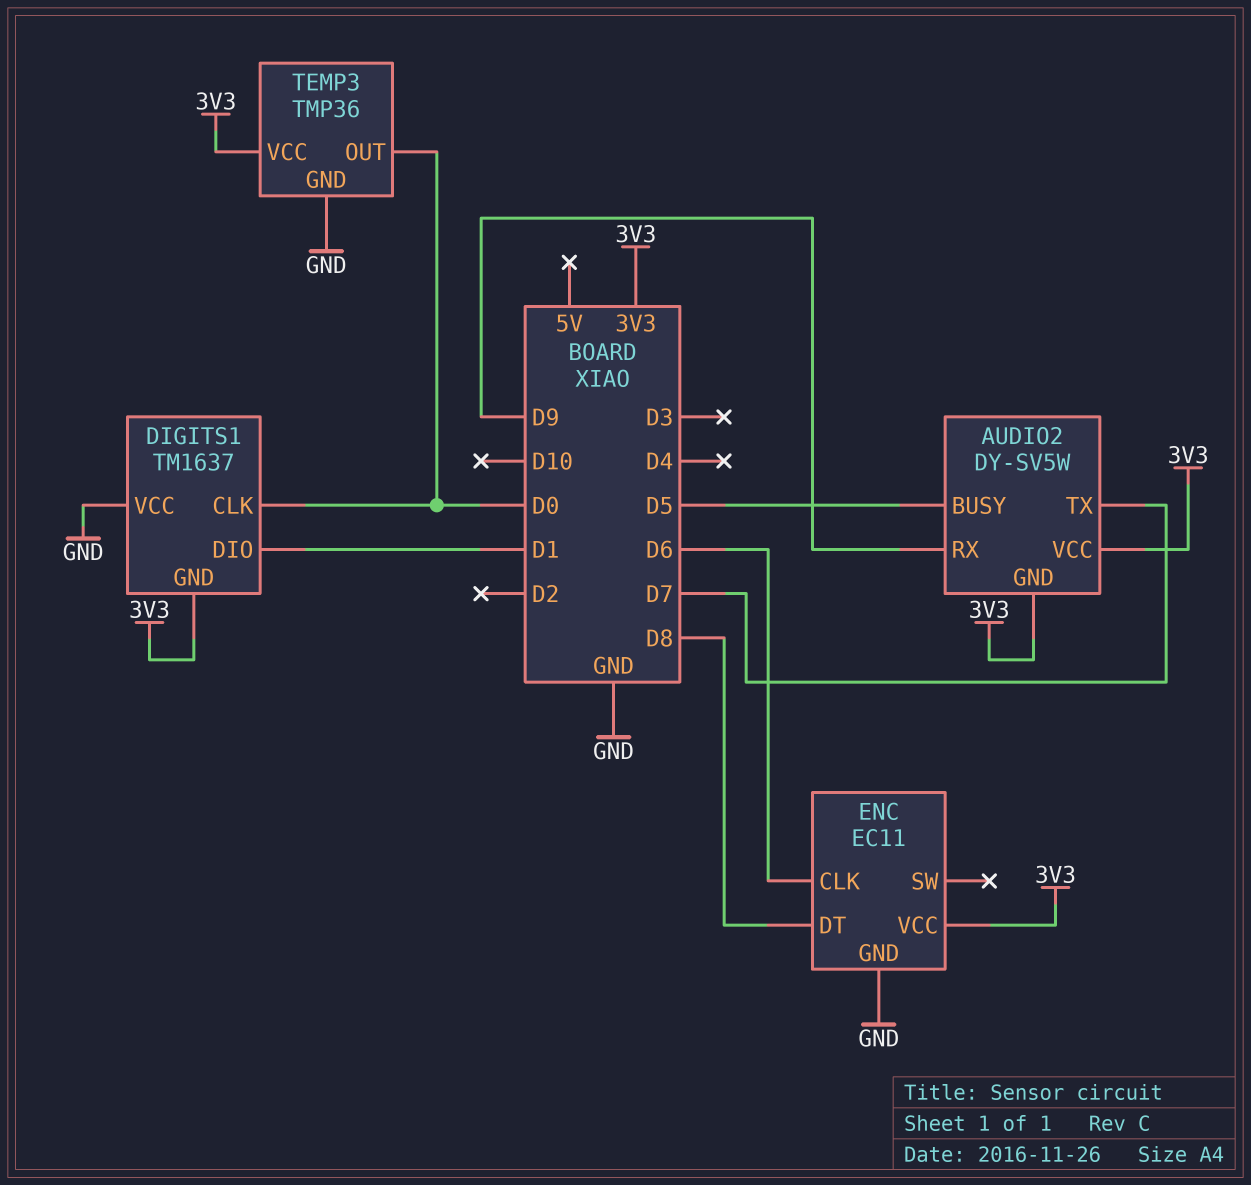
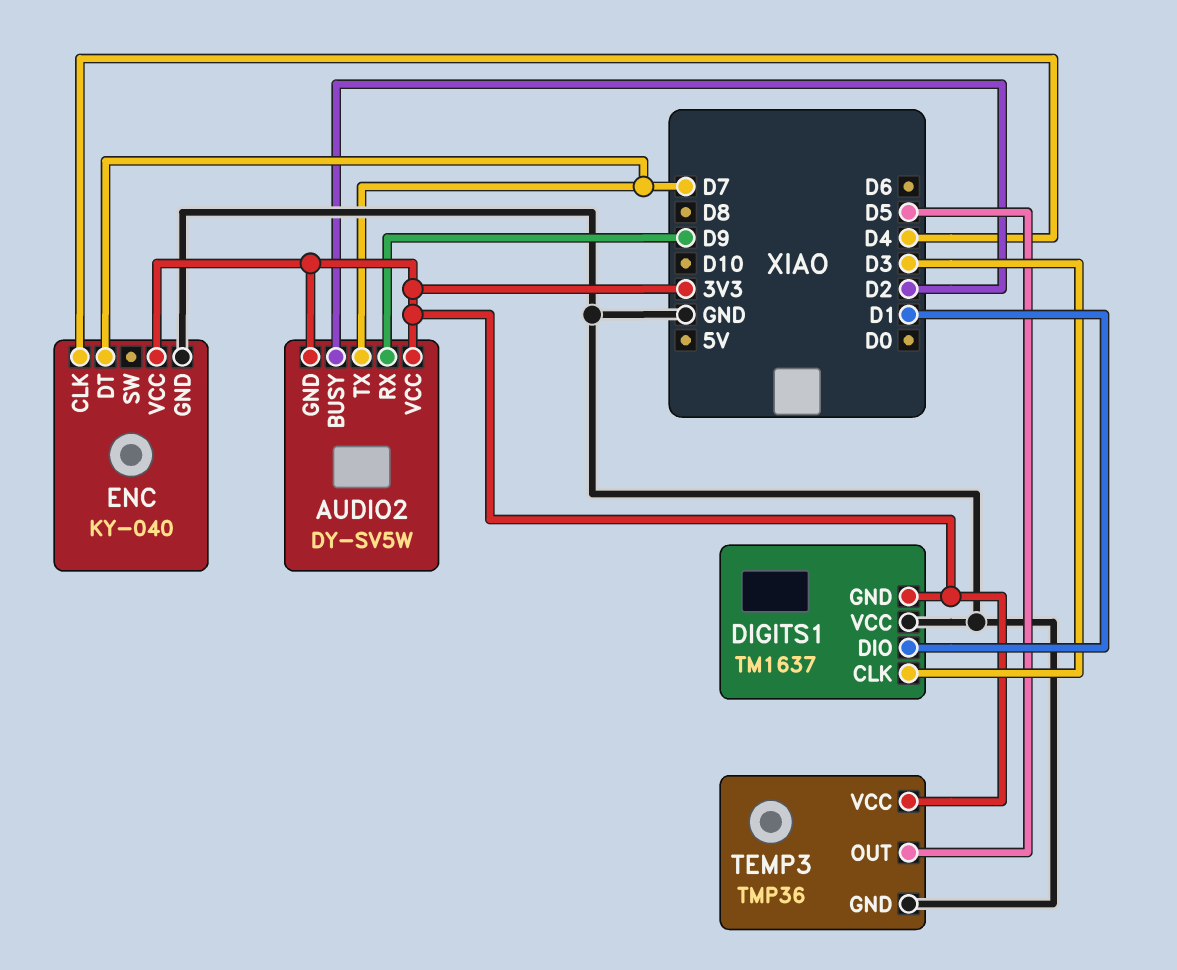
AUDIO2 pin BUSY: D5 -> D2
DIGITS1 pin CLK: D0 -> D3
ENC: EC11 -> KY-040
ENC pin CLK: D6 -> D4
ENC pin DT: D8 -> D7
TEMP3 pin OUT: D0 -> D5

